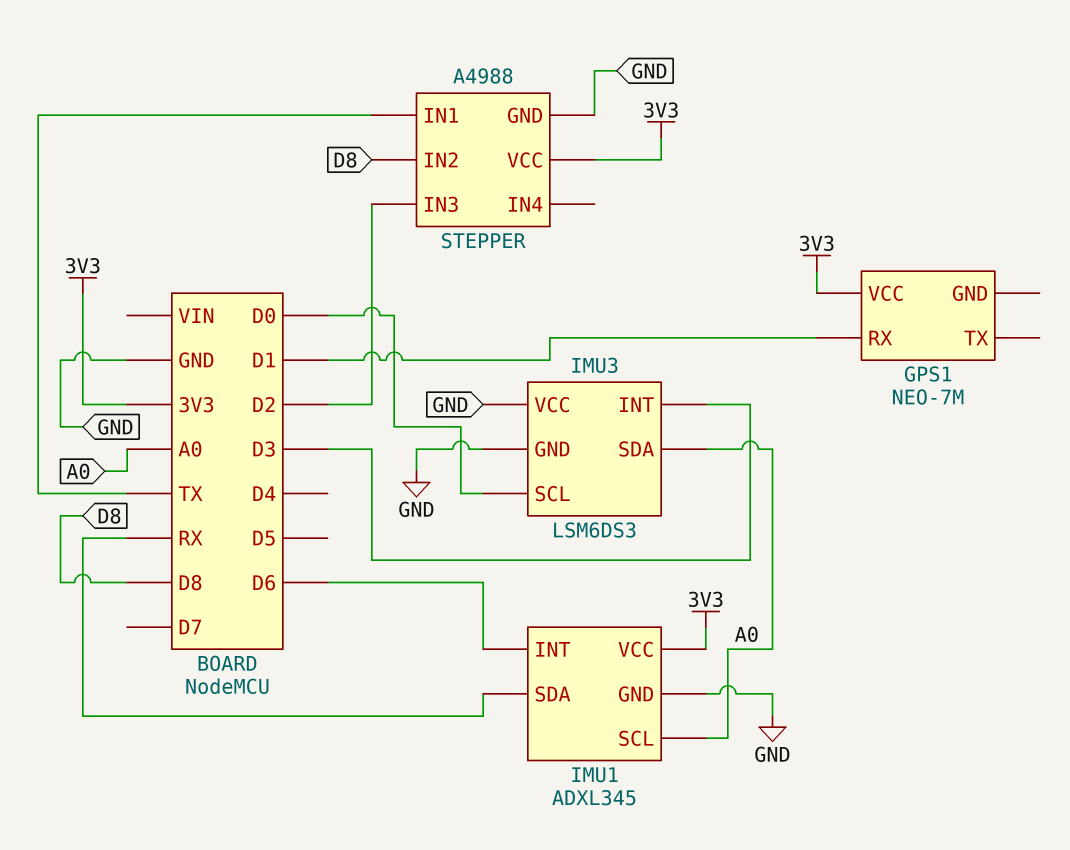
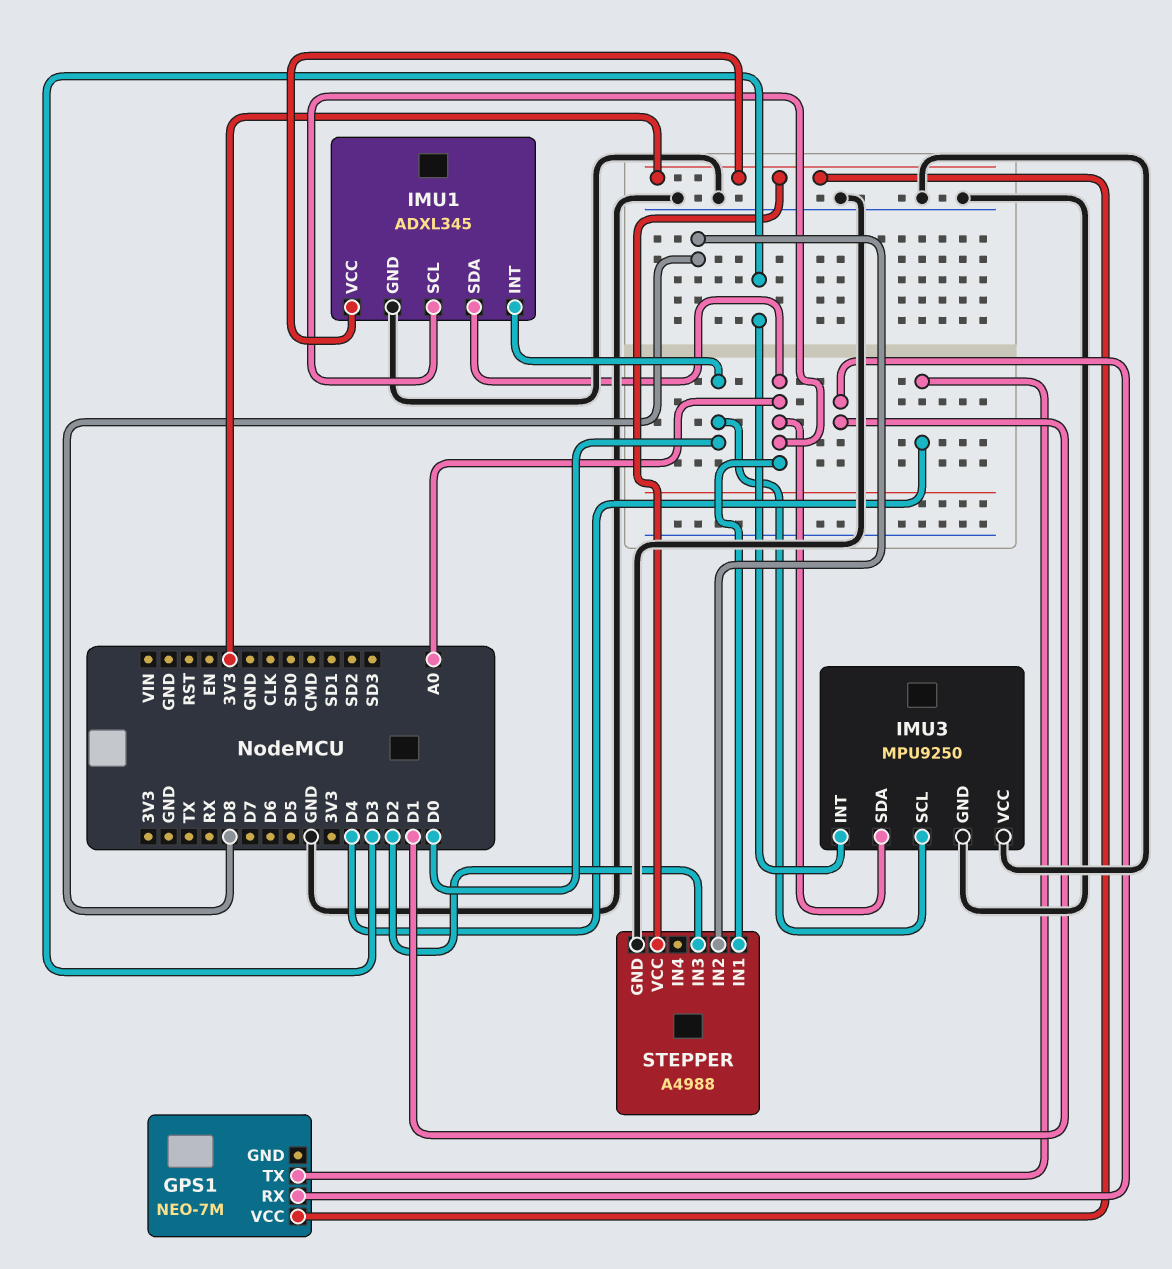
GPS1 pin TX: none -> D4
IMU1 pin INT: D6 -> D0
IMU1 pin SDA: RX -> A0
IMU3: LSM6DS3 -> MPU9250
STEPPER pin IN1: TX -> A0

